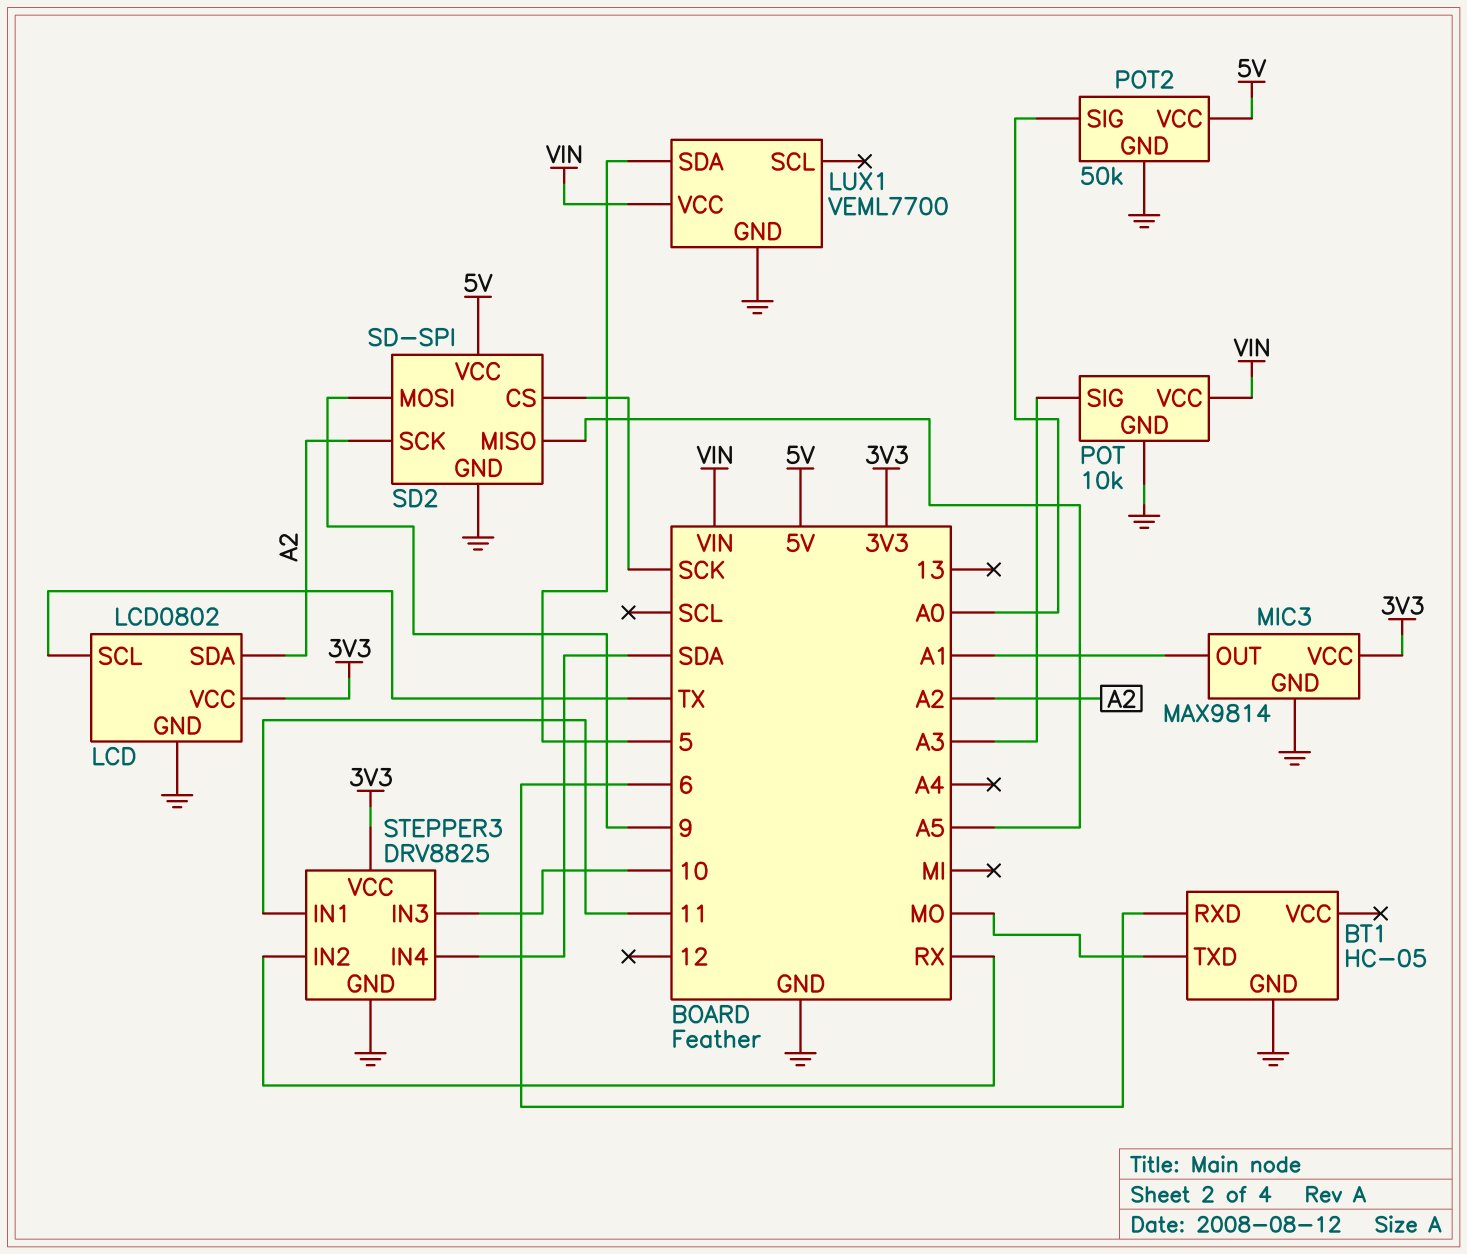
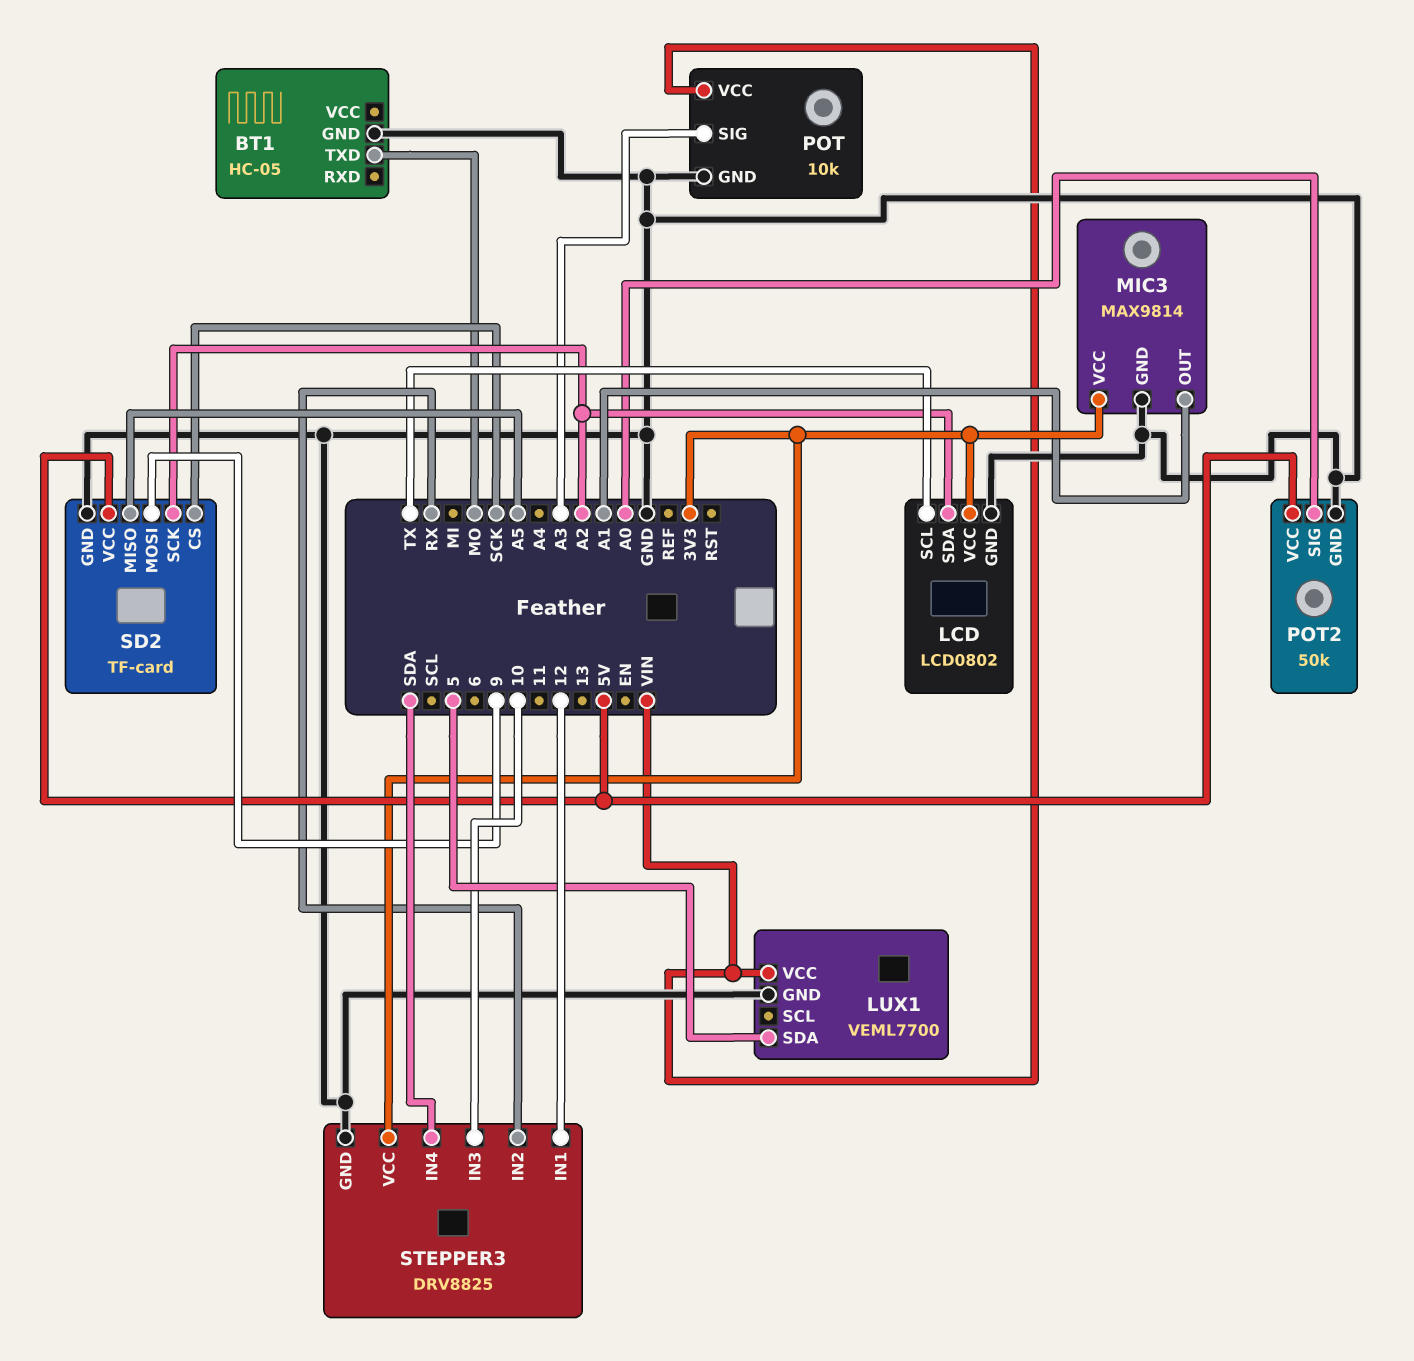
BT1 pin RXD: 6 -> none
SD2: SD-SPI -> TF-card
STEPPER3 pin IN1: 11 -> 12

